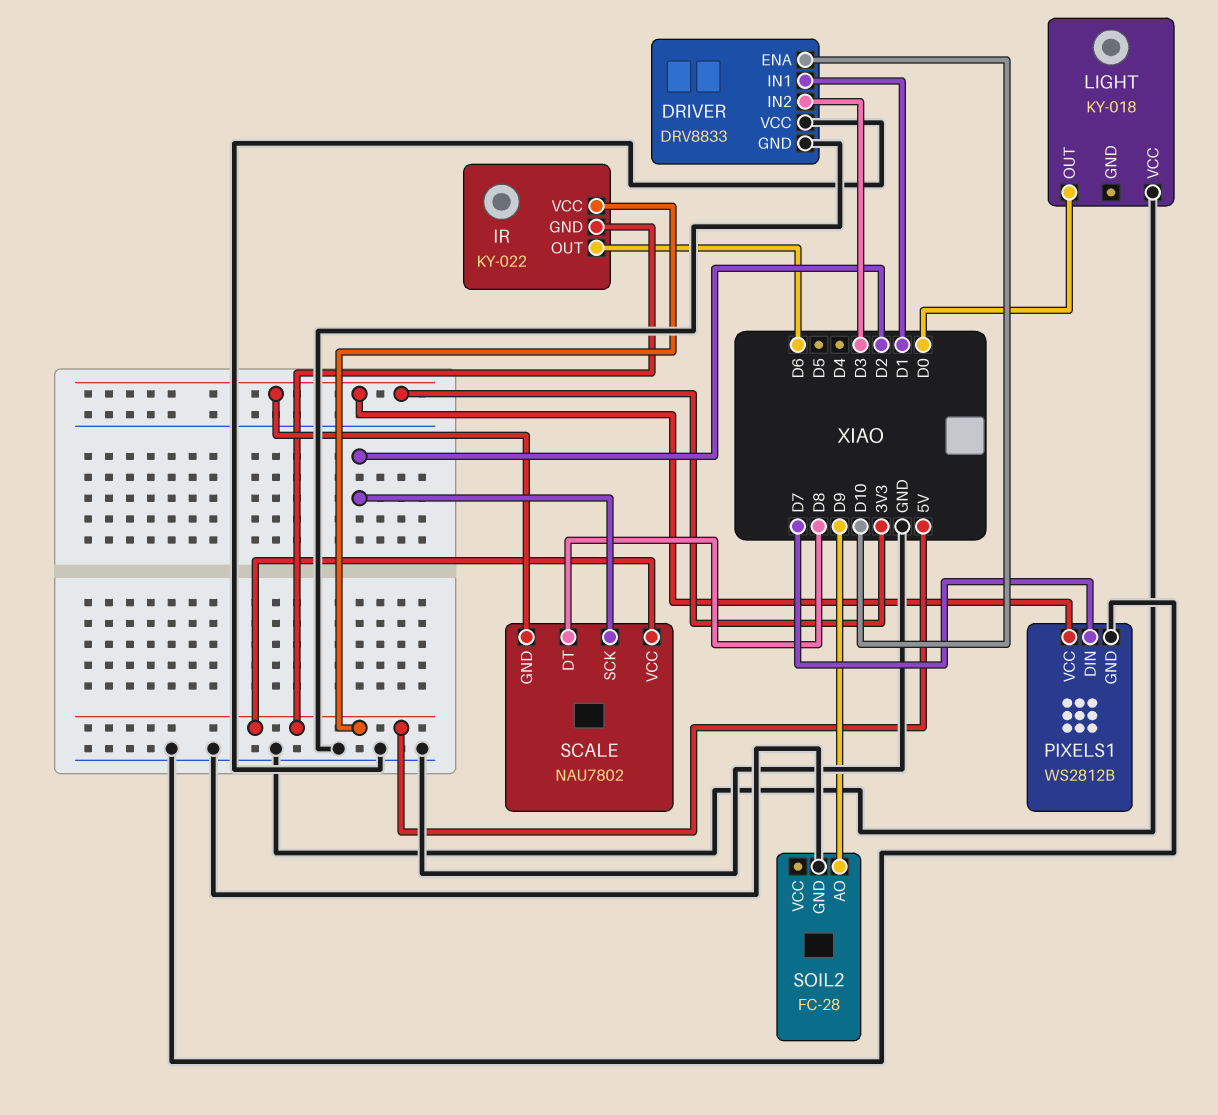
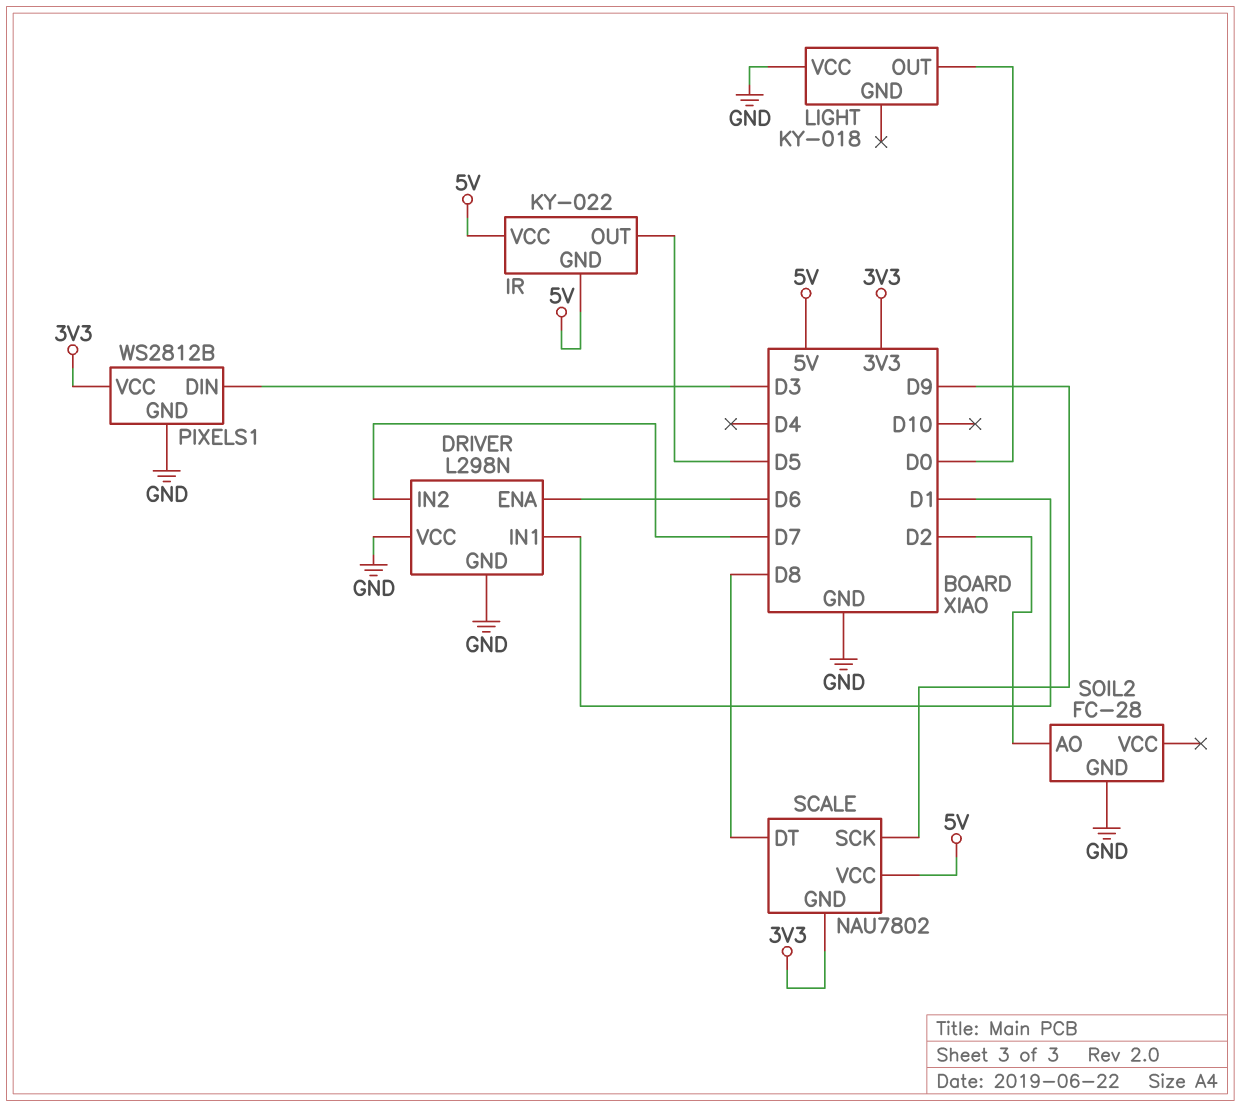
DRIVER: DRV8833 -> L298N
DRIVER pin ENA: D10 -> D6
DRIVER pin IN2: D3 -> D7
IR pin OUT: D6 -> D5
PIXELS1 pin DIN: D7 -> D3
SCALE pin SCK: D2 -> D9
SOIL2 pin AO: D9 -> D2

